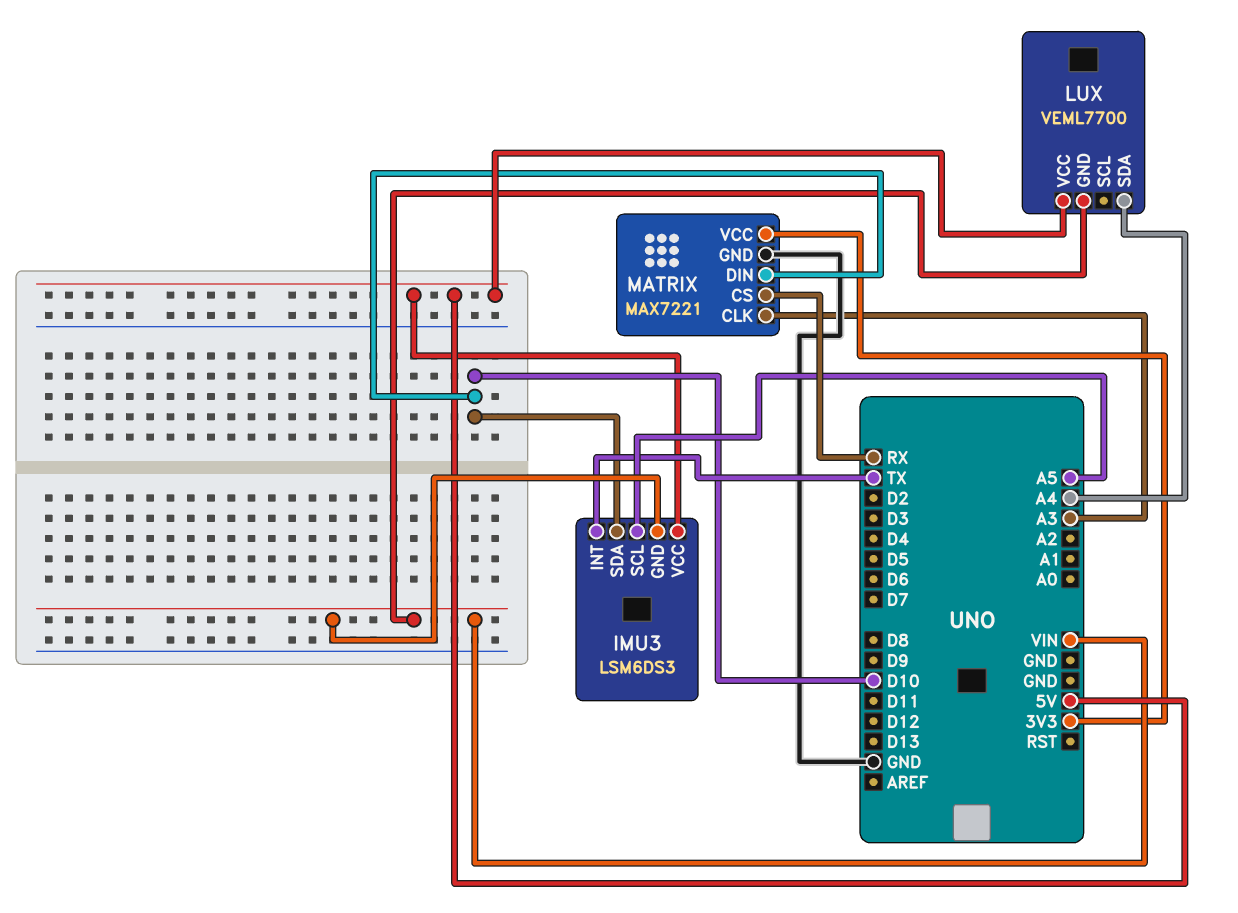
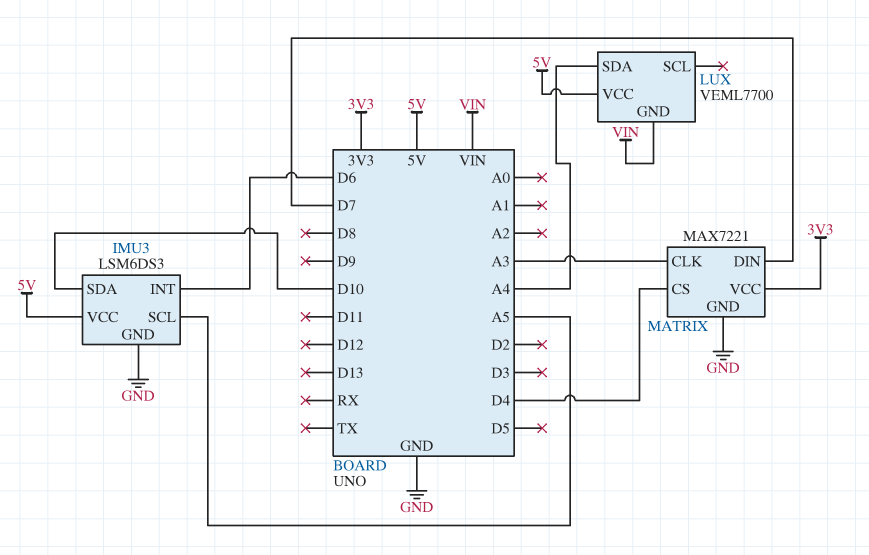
IMU3 pin GND: VIN -> GND
IMU3 pin INT: TX -> D6
MATRIX pin CS: RX -> D4
MATRIX pin DIN: D10 -> D7

